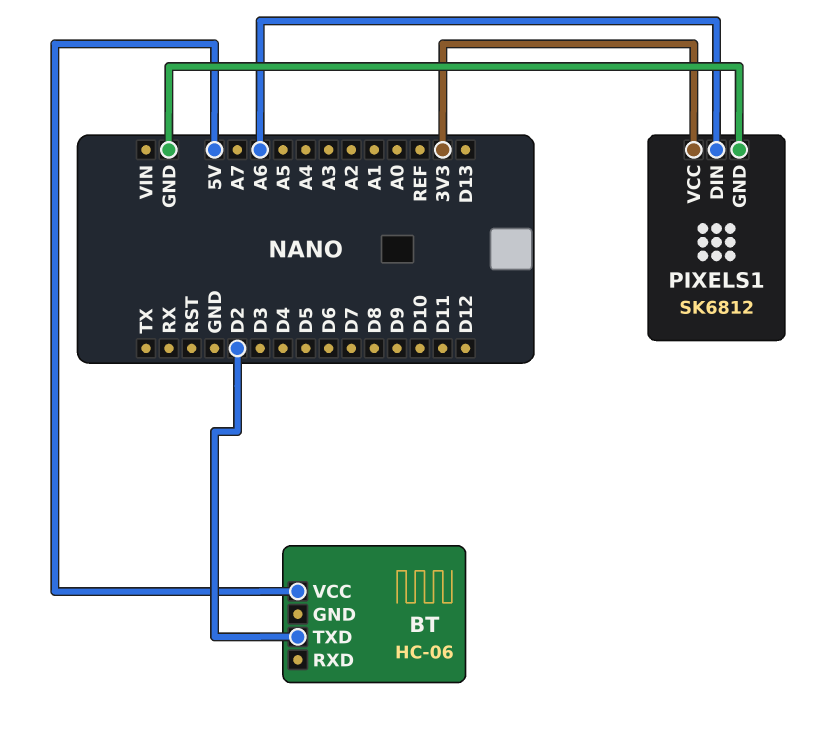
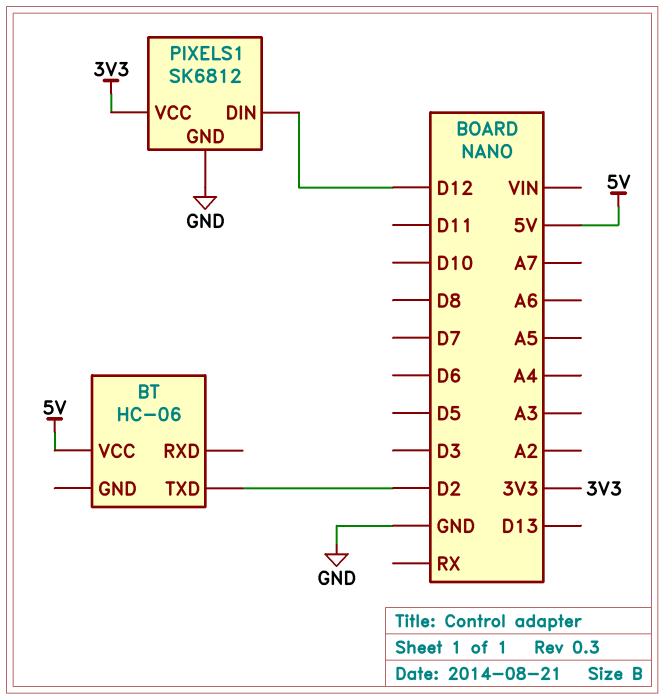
PIXELS1 pin DIN: A6 -> D12

